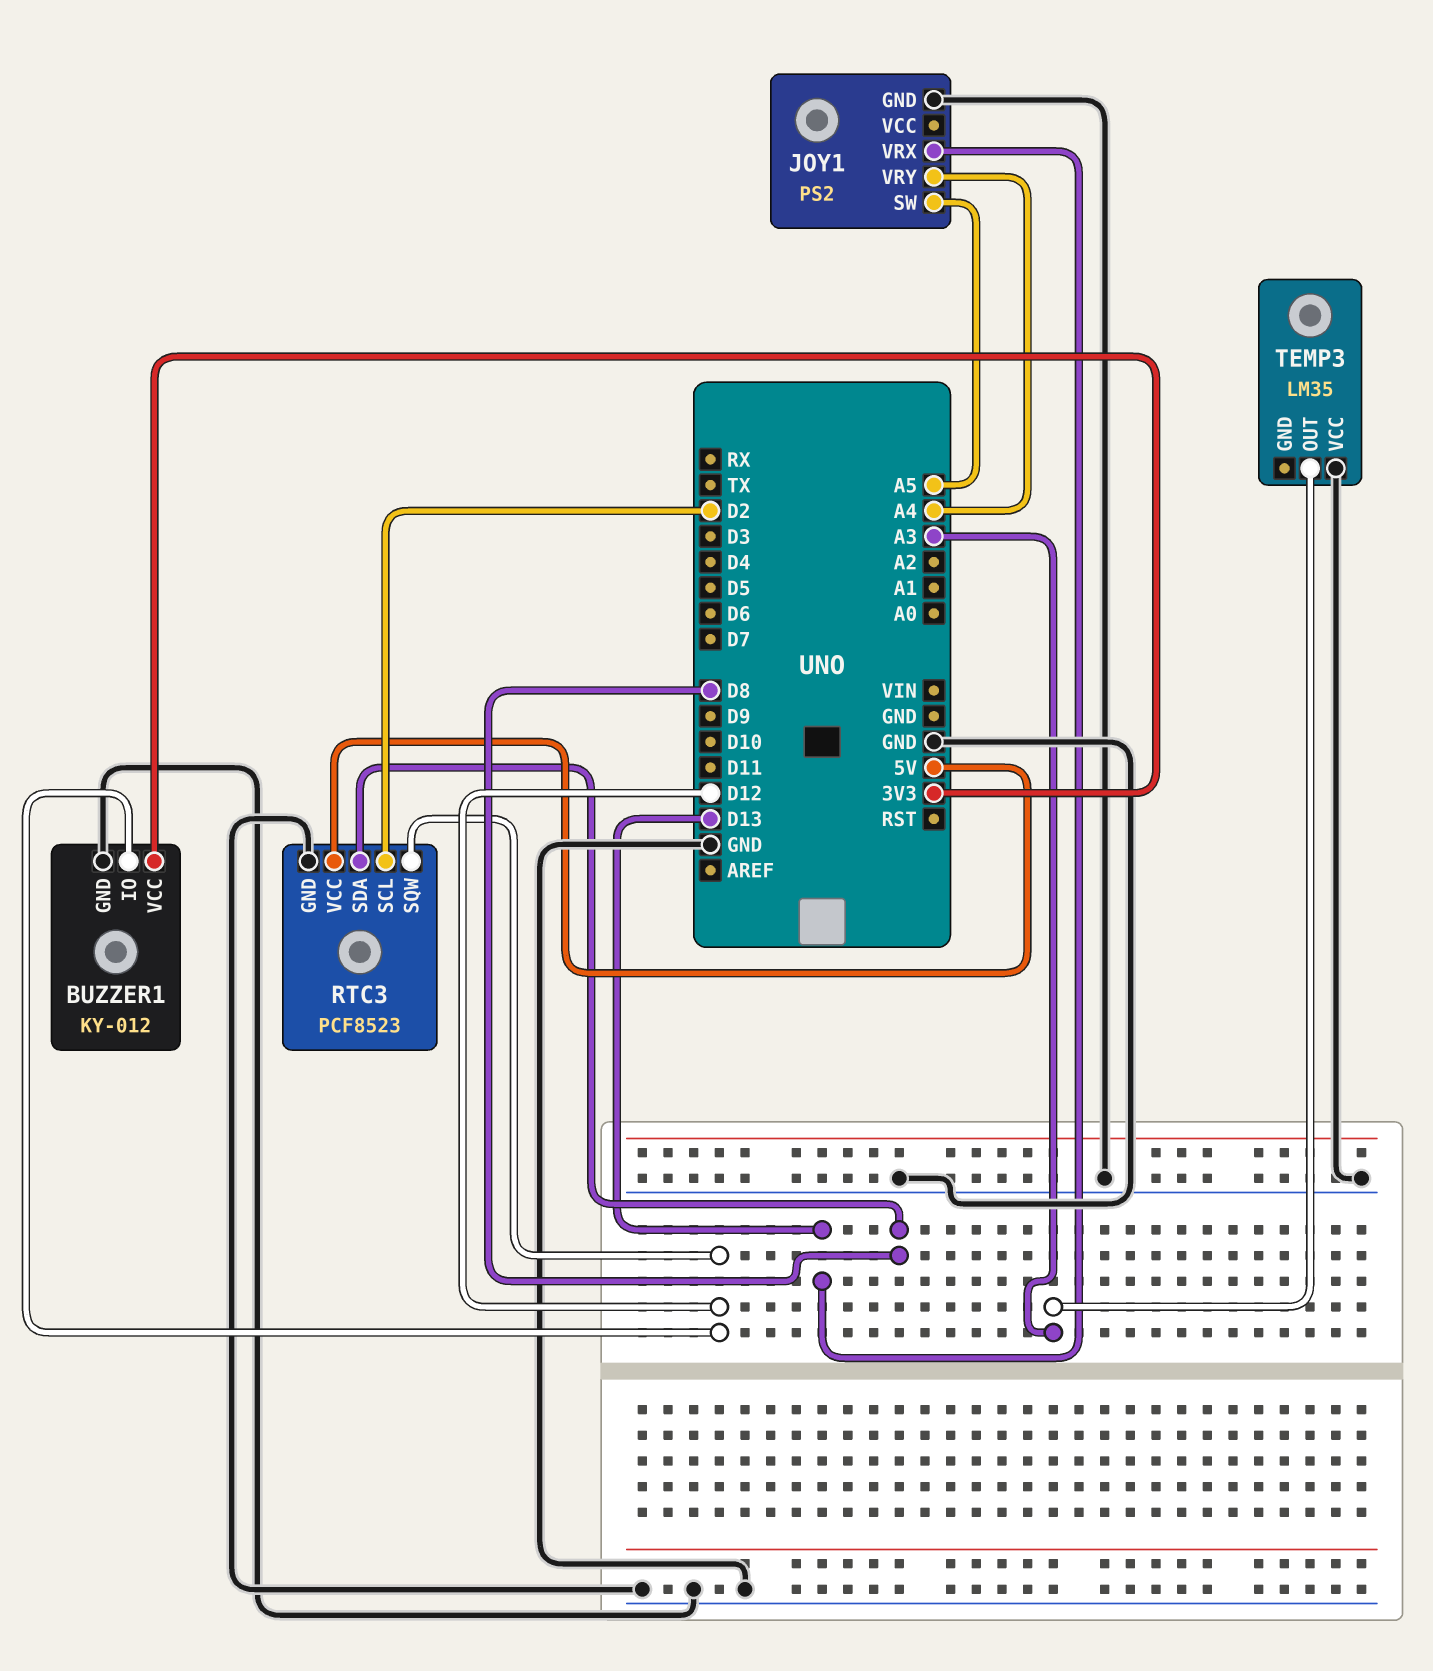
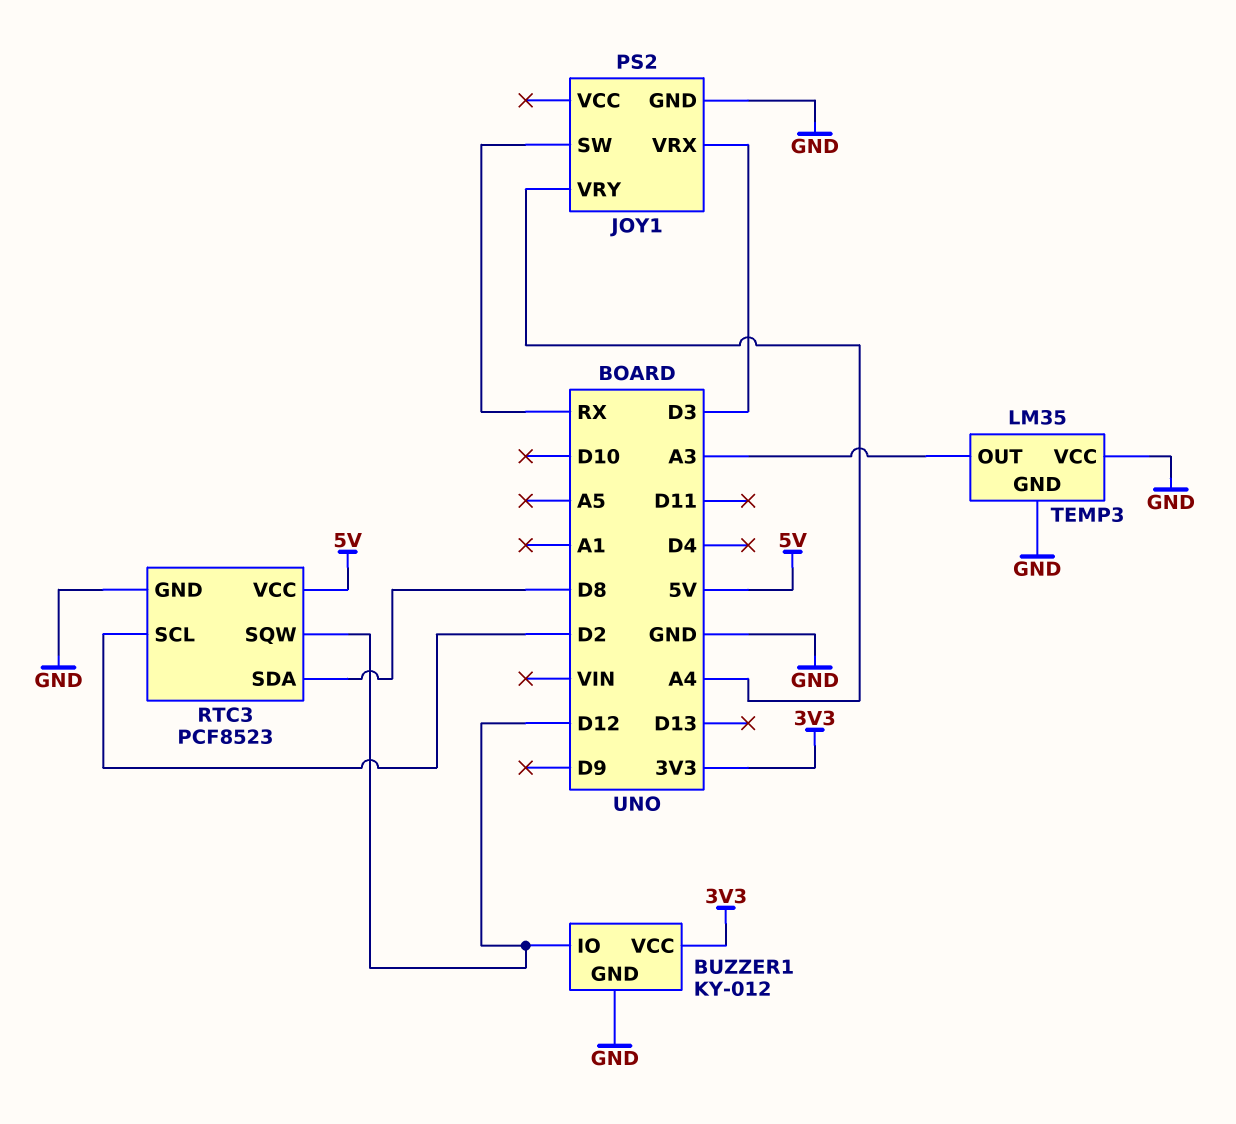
JOY1 pin SW: A5 -> RX
JOY1 pin VRX: D13 -> D3
TEMP3 pin GND: none -> GND

